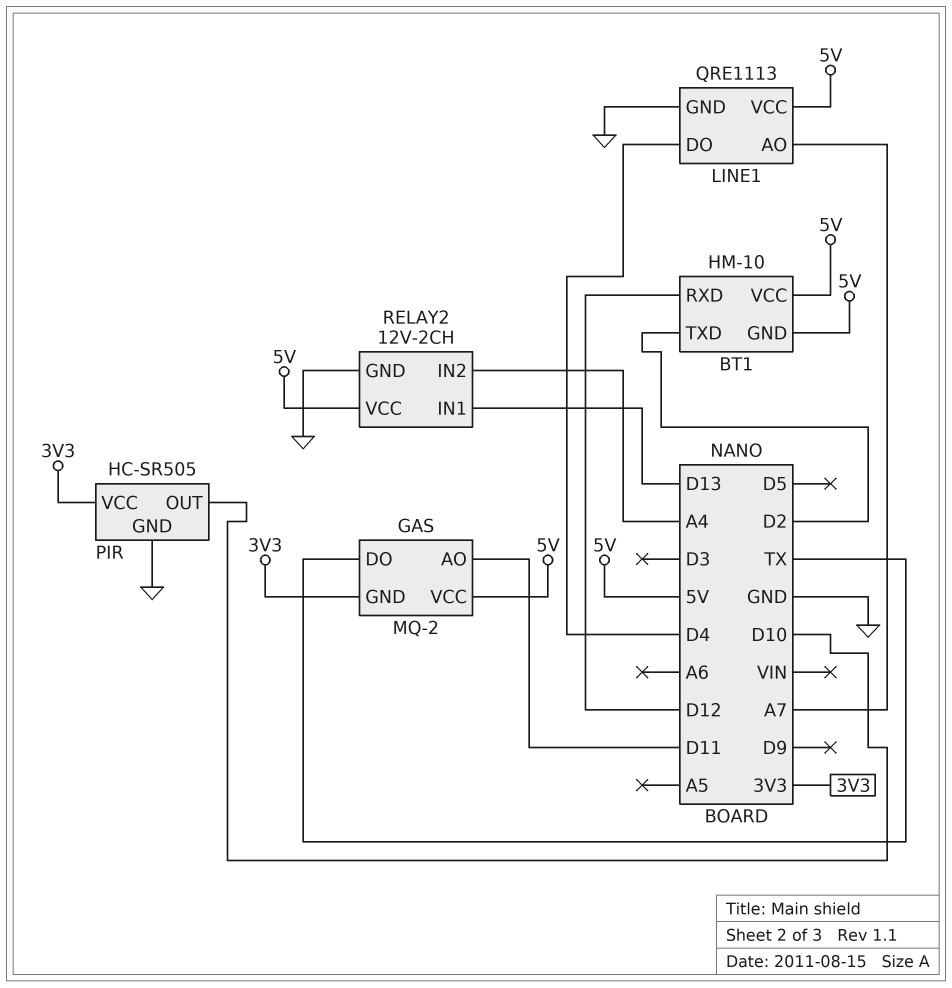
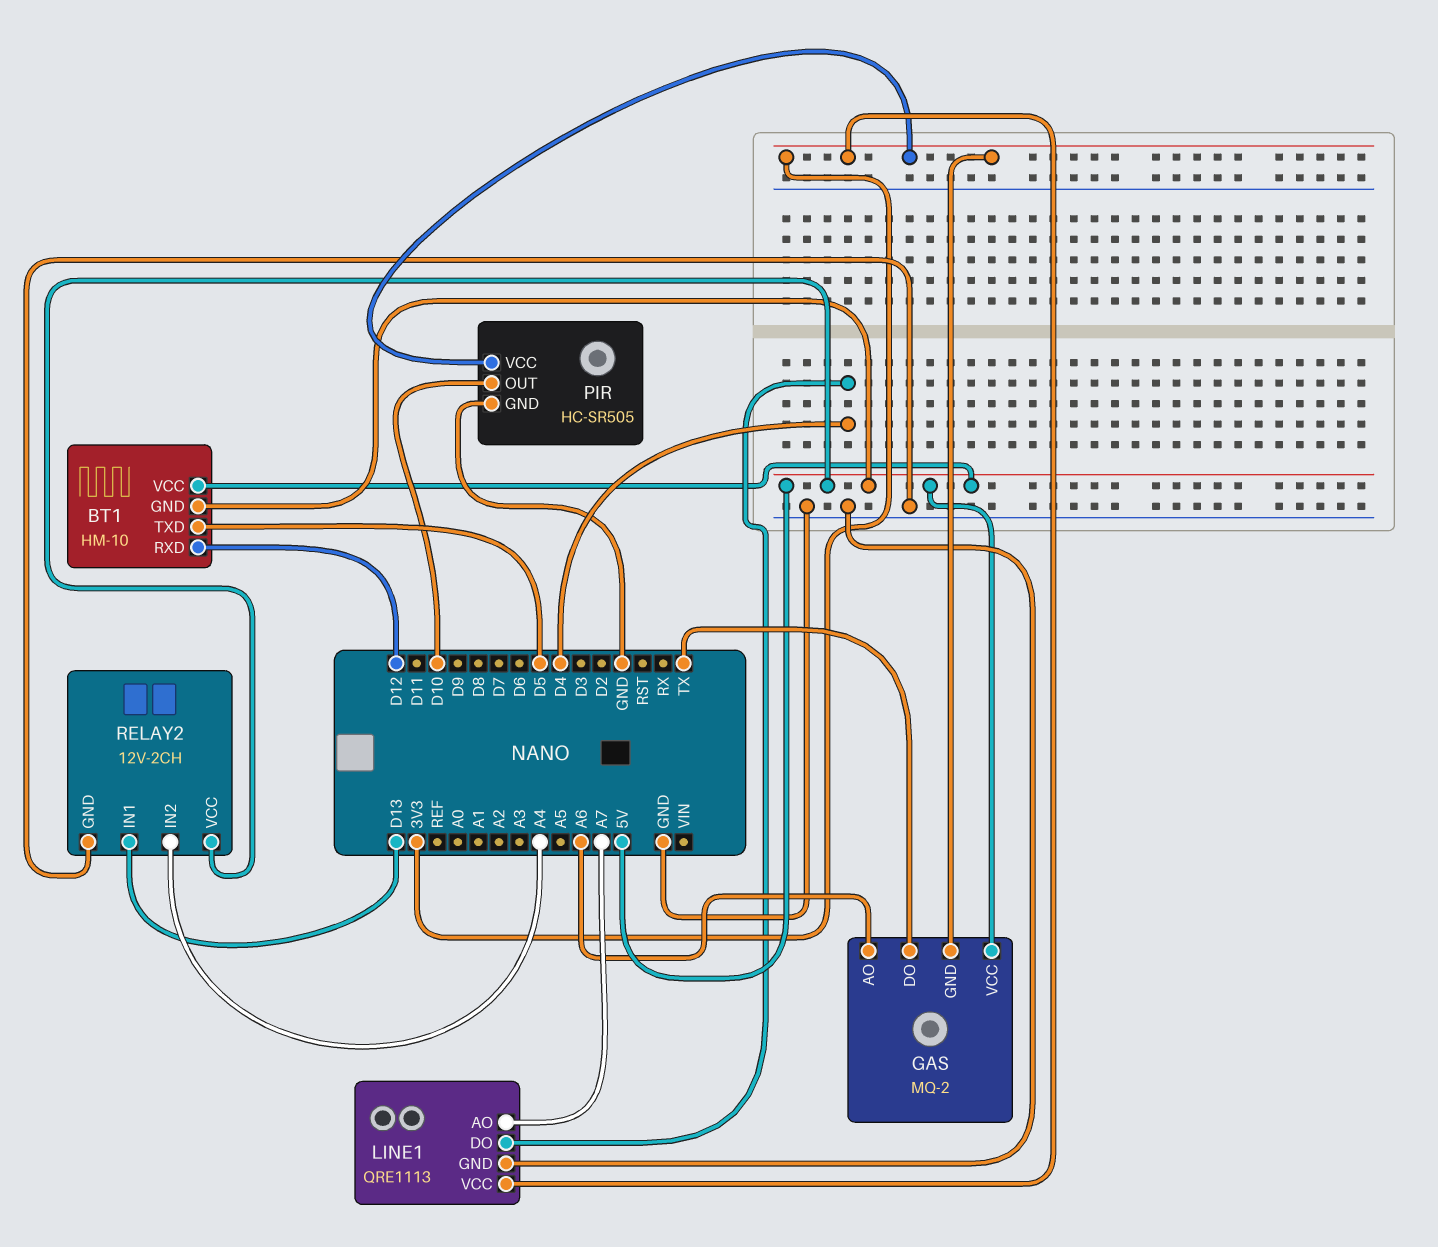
BT1 pin TXD: D2 -> D5
GAS pin AO: D11 -> A6
LINE1 pin VCC: 5V -> 3V3

